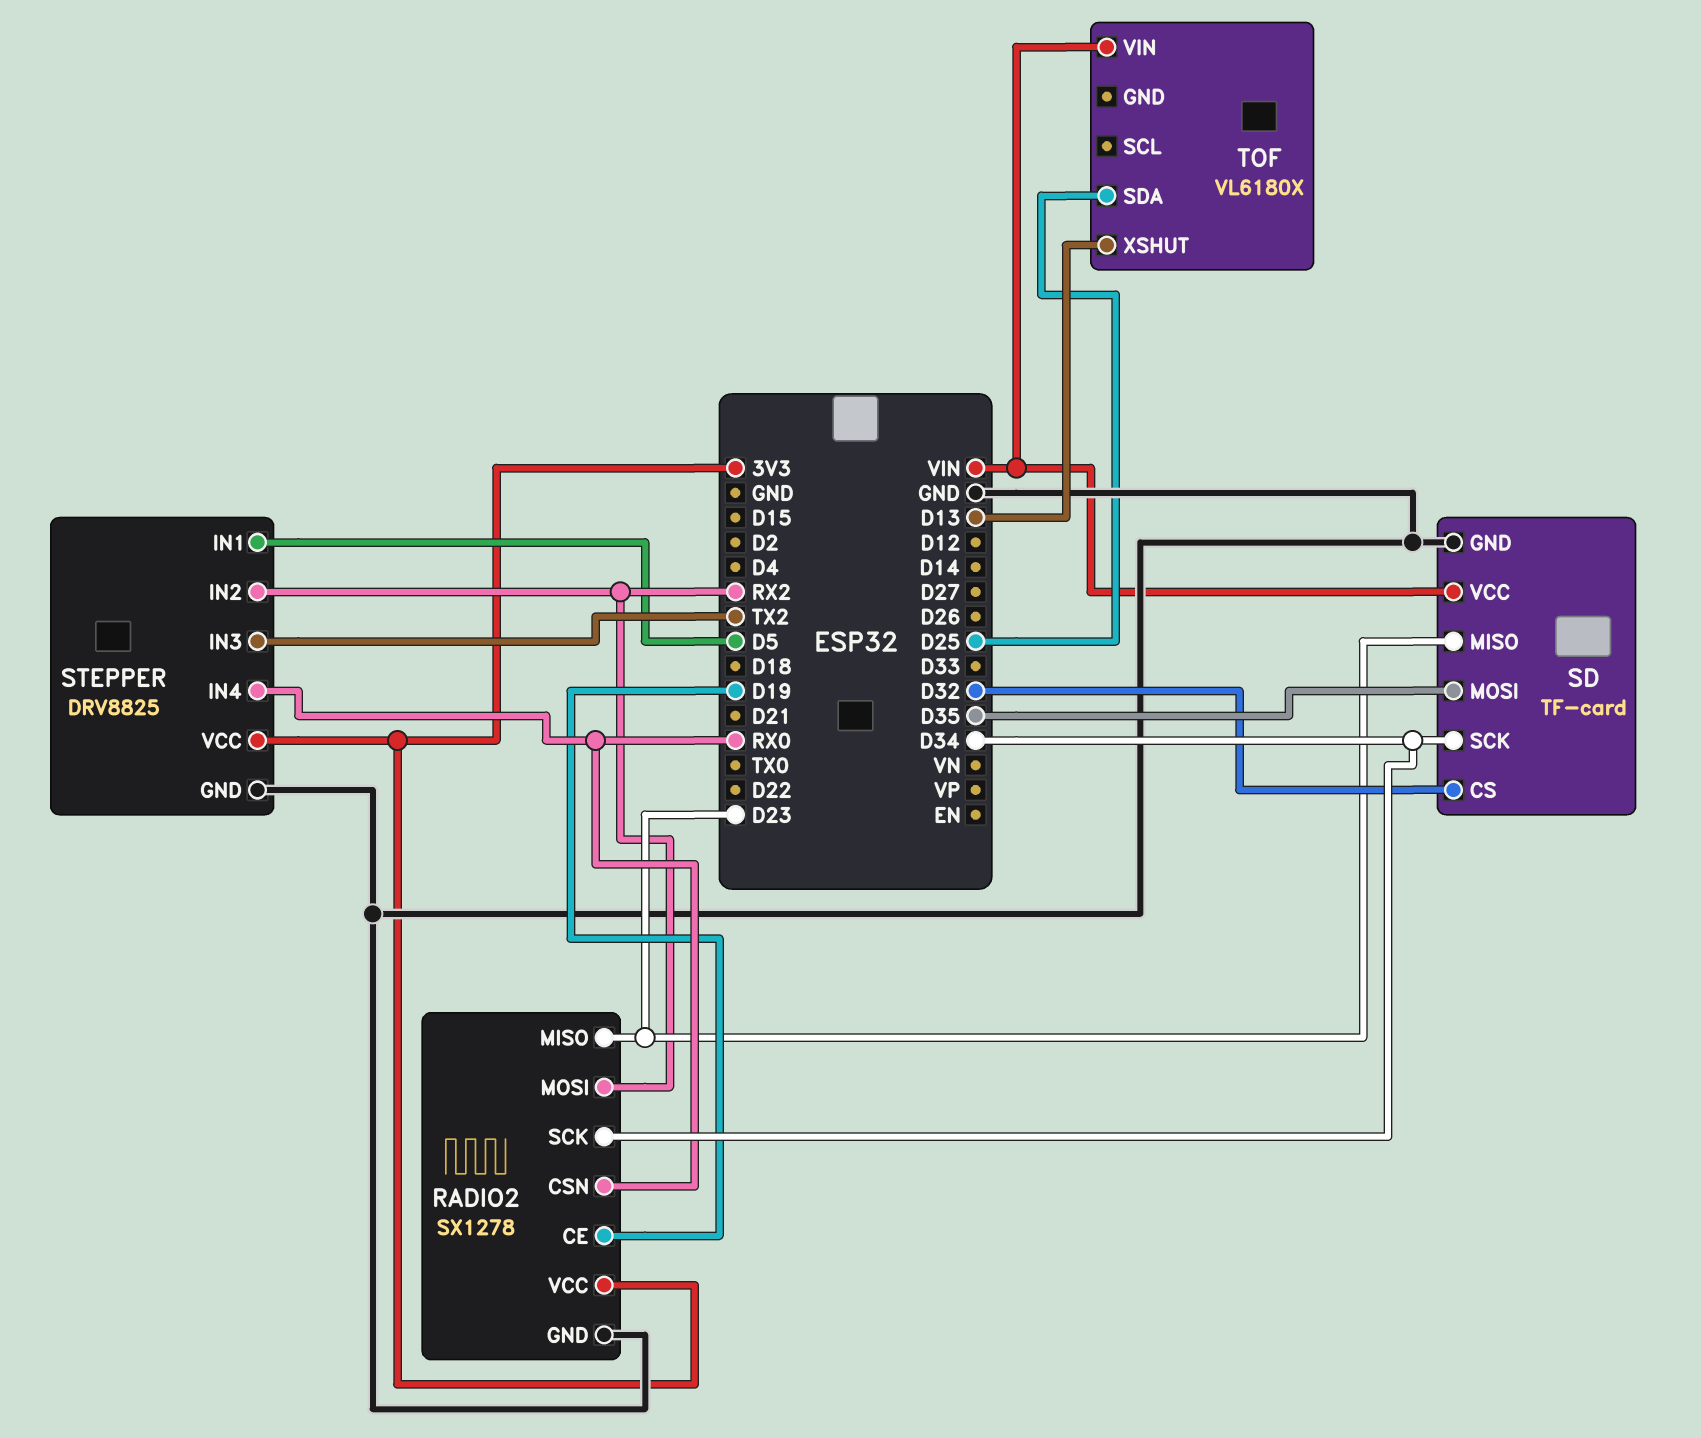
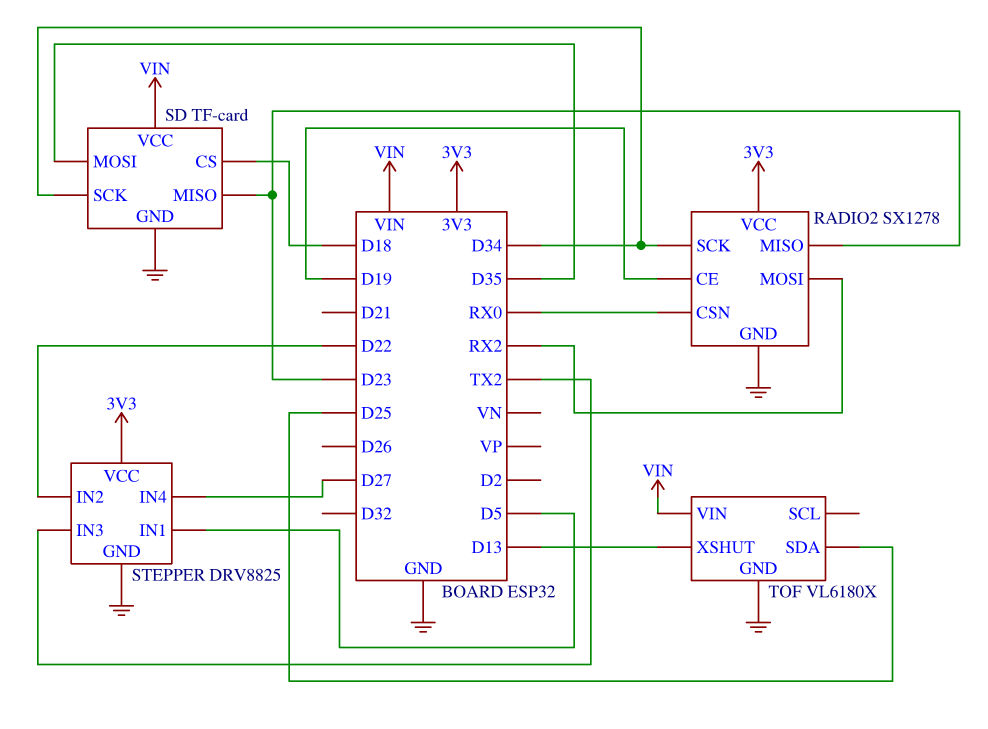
SD pin CS: D32 -> D18
STEPPER pin IN2: RX2 -> D22
STEPPER pin IN4: RX0 -> D27
TOF pin GND: none -> GND

